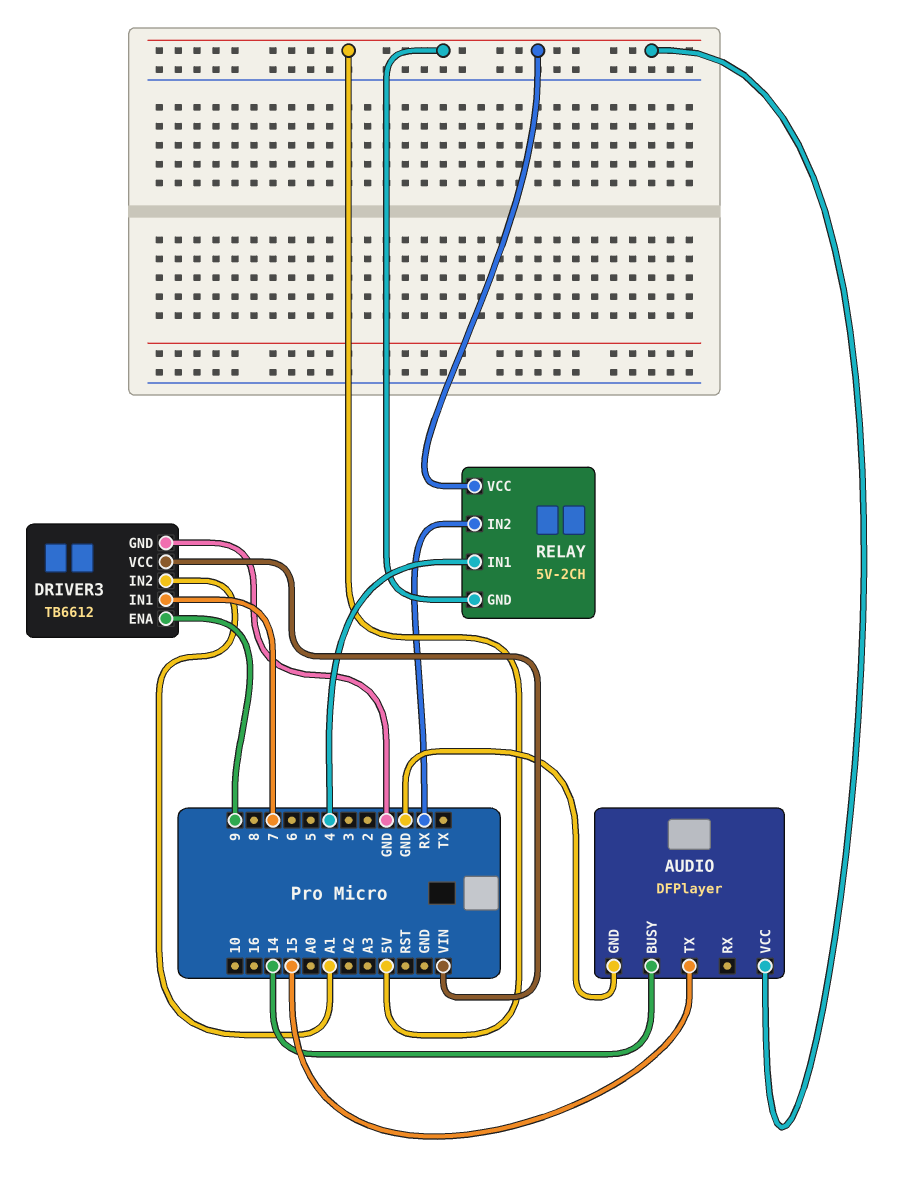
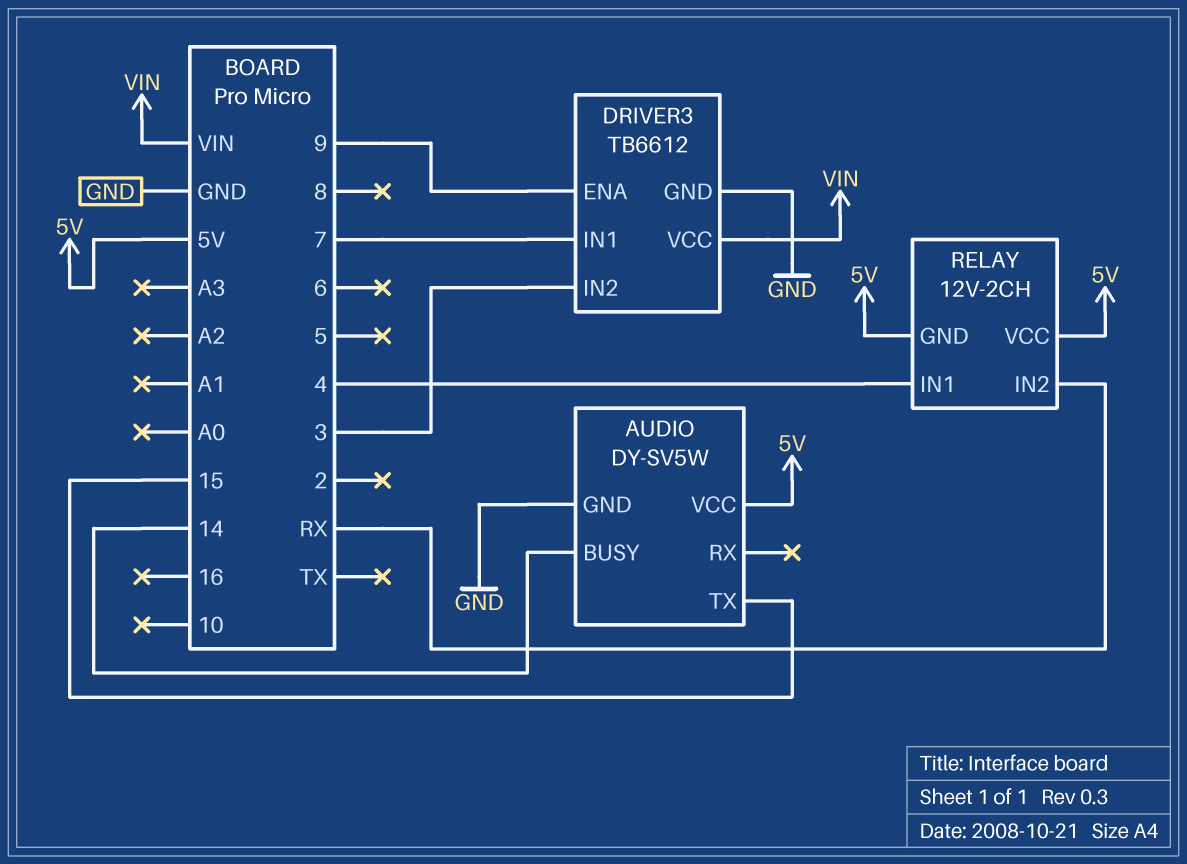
AUDIO: DFPlayer -> DY-SV5W
DRIVER3 pin IN2: A1 -> 3
RELAY: 5V-2CH -> 12V-2CH

